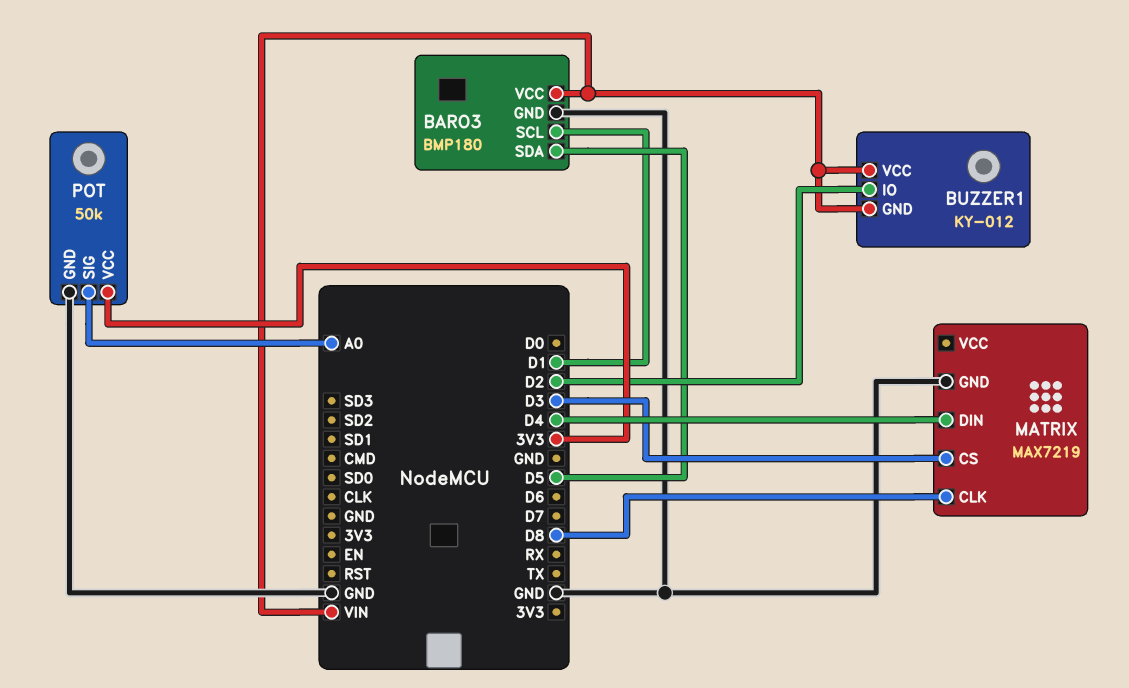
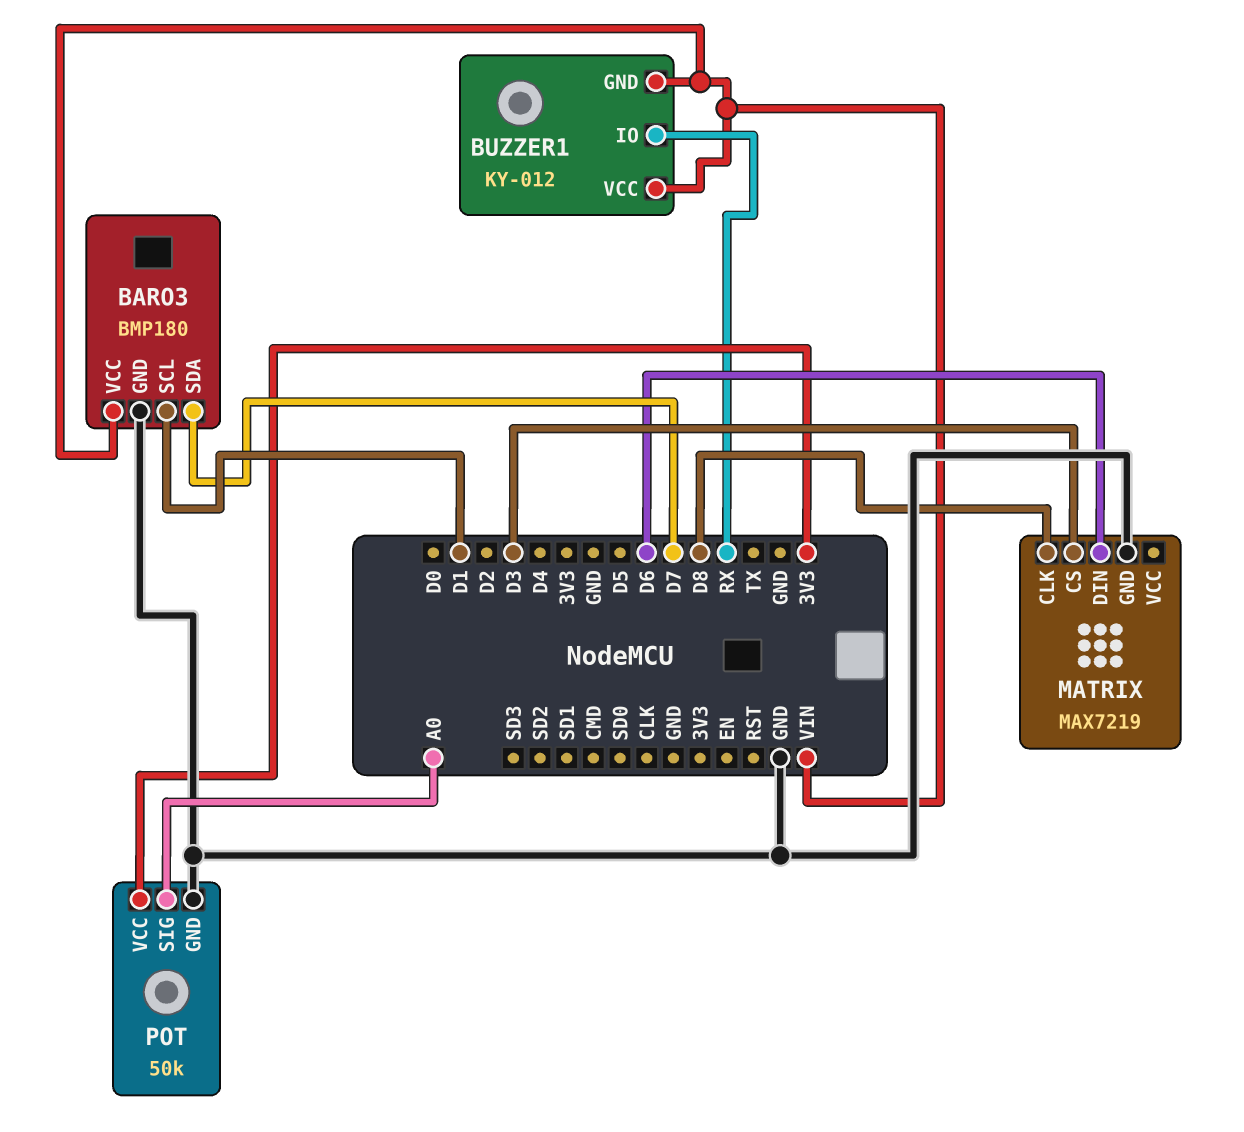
BARO3 pin SDA: D5 -> D7
BUZZER1 pin IO: D2 -> RX
MATRIX pin DIN: D4 -> D6

